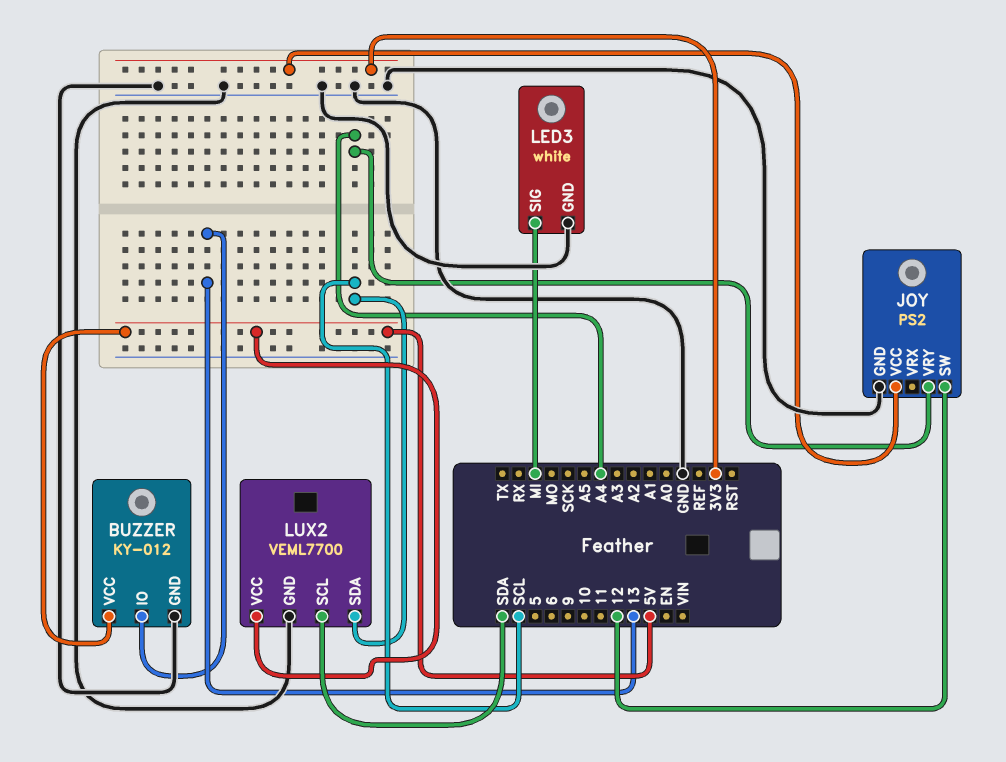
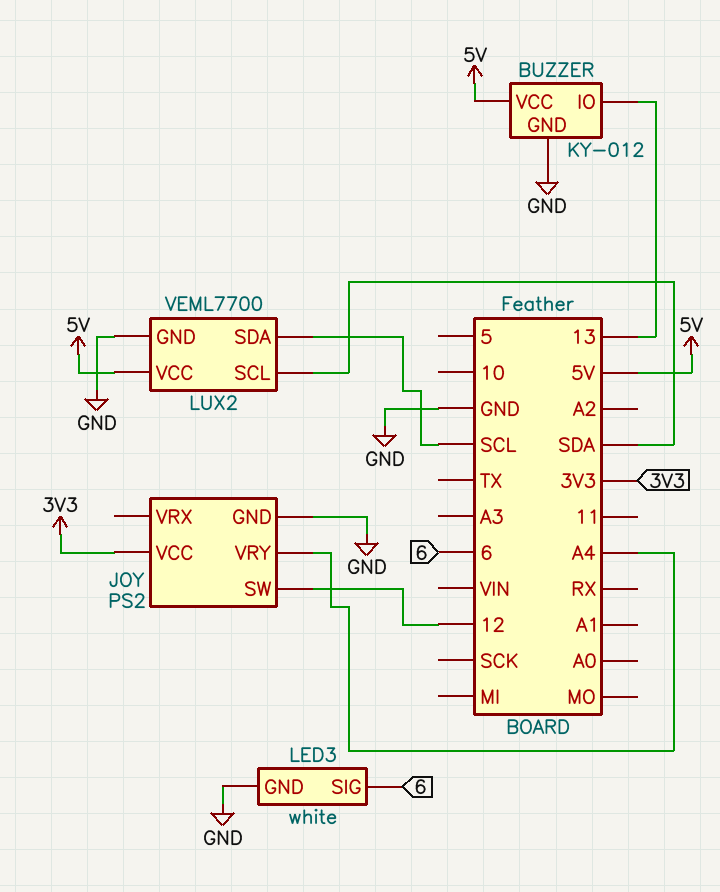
LED3 pin SIG: MI -> 6

